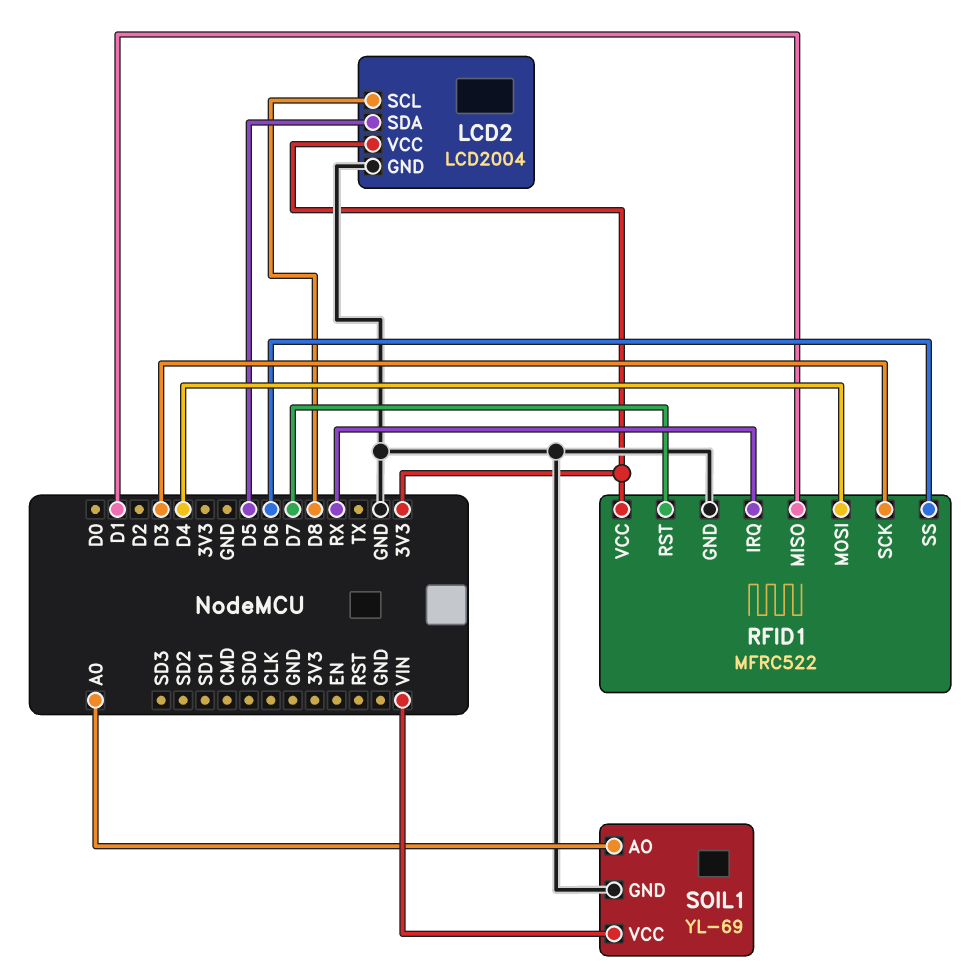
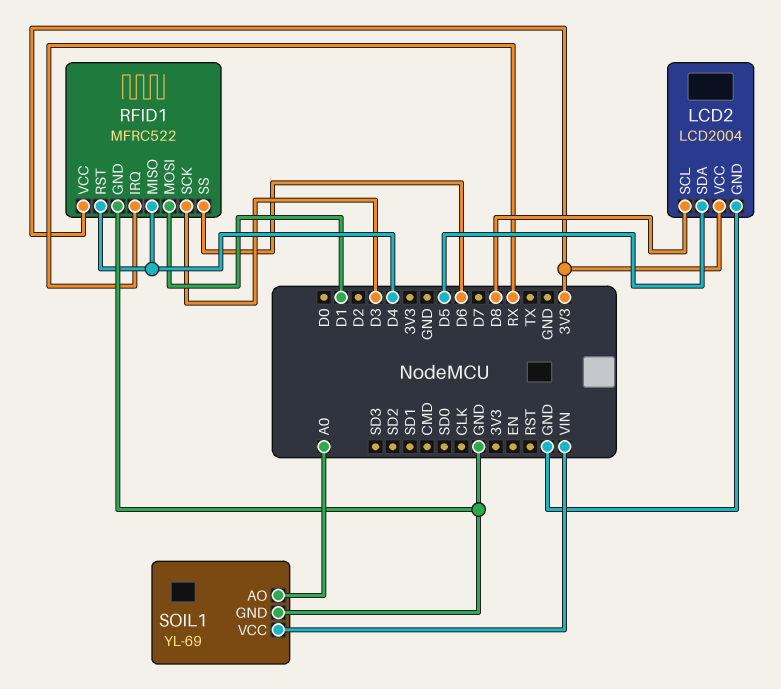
RFID1 pin MISO: D1 -> D4
RFID1 pin MOSI: D4 -> D1
RFID1 pin RST: D7 -> D4

